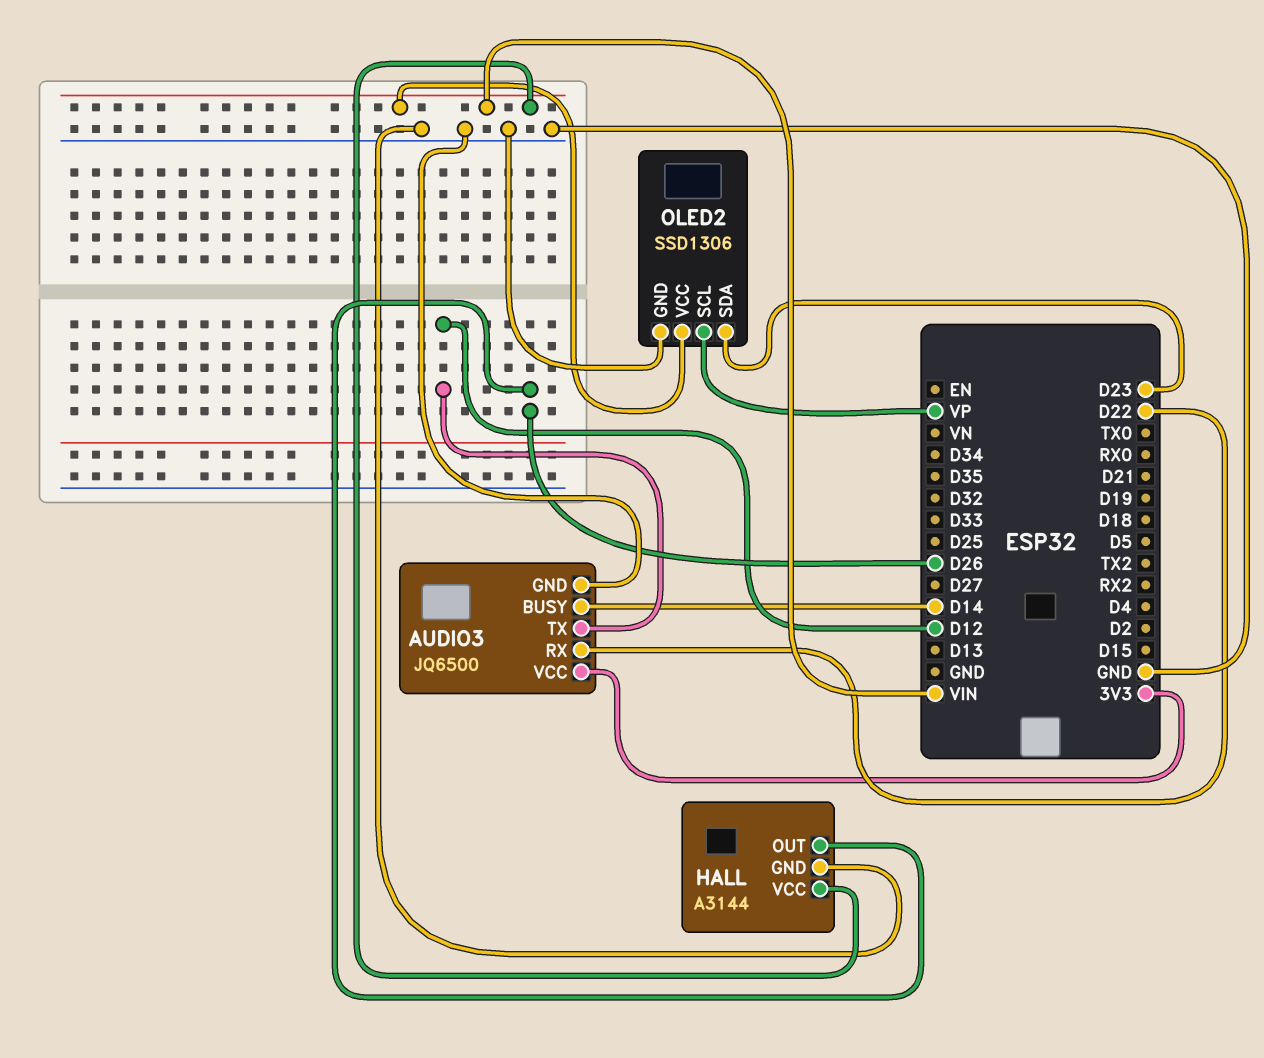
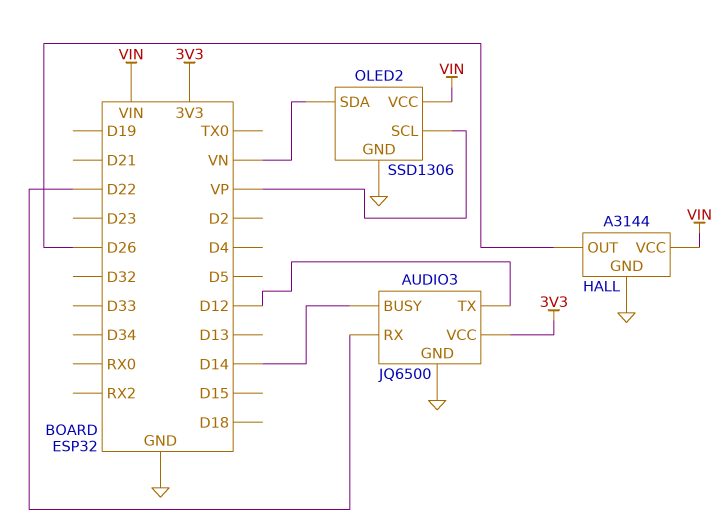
OLED2 pin SDA: D23 -> VN

